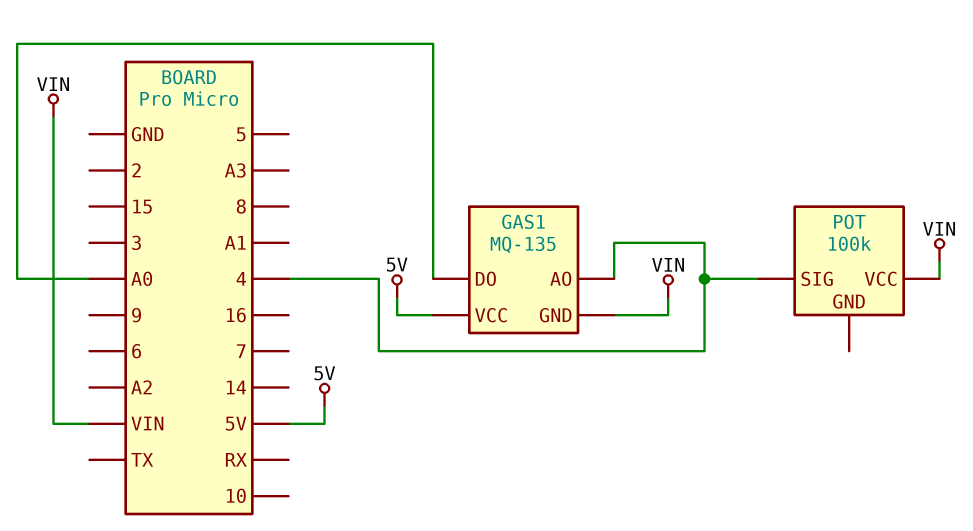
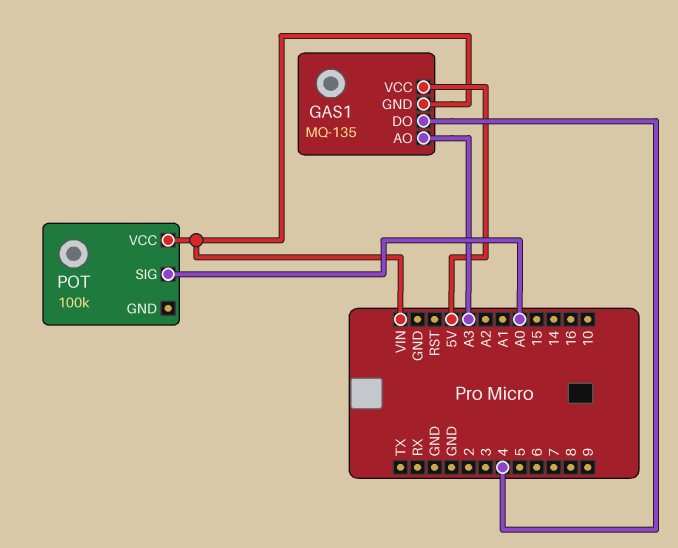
GAS1 pin AO: 4 -> A3
GAS1 pin DO: A0 -> 4
POT pin SIG: 4 -> A0

